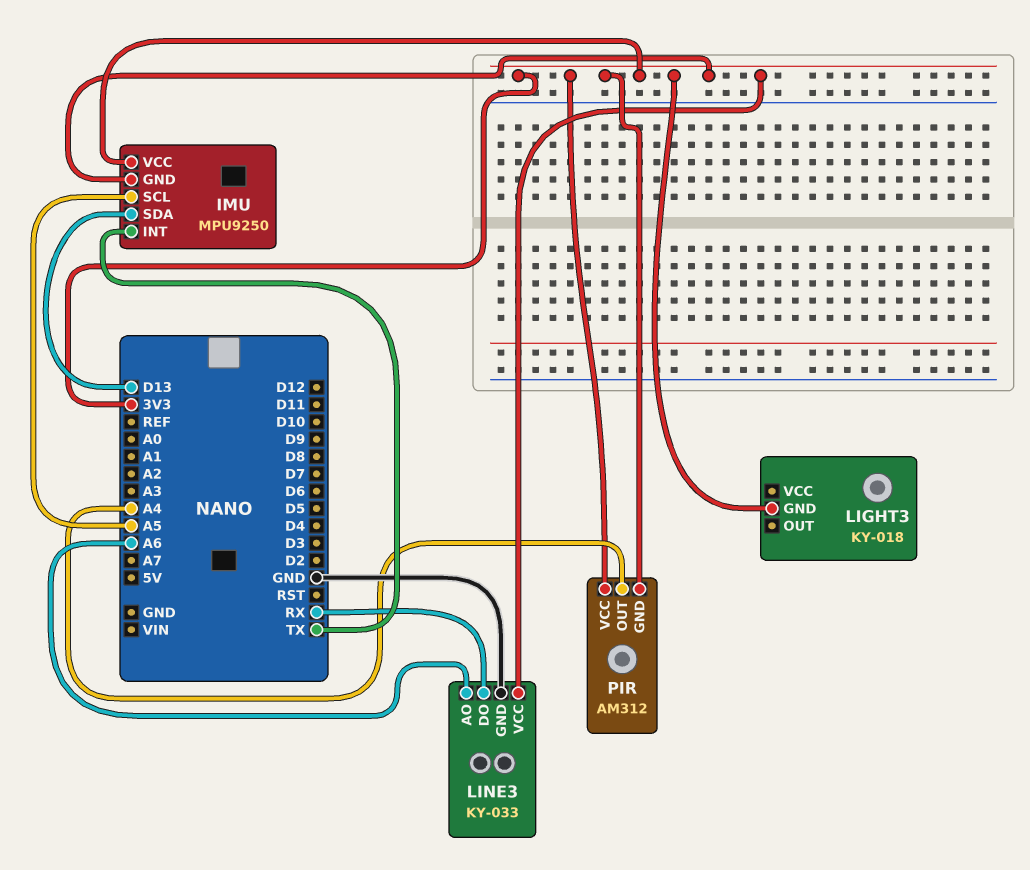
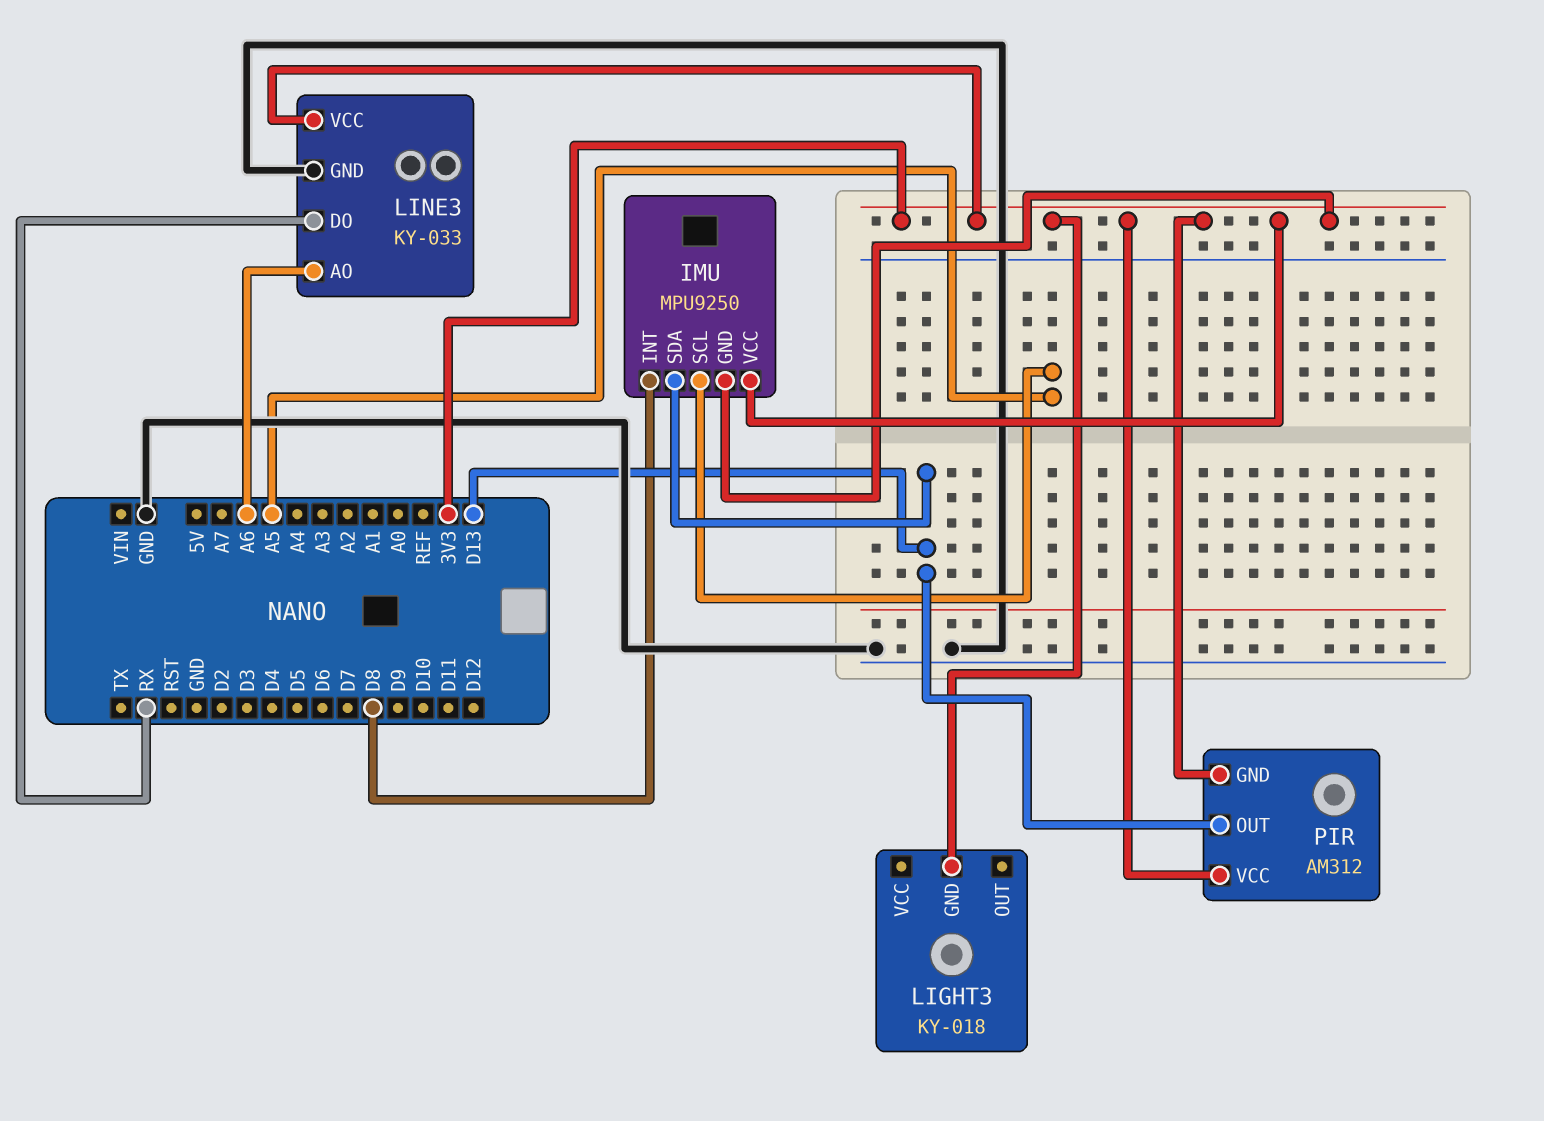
IMU pin INT: TX -> D8
PIR pin OUT: A4 -> D13

